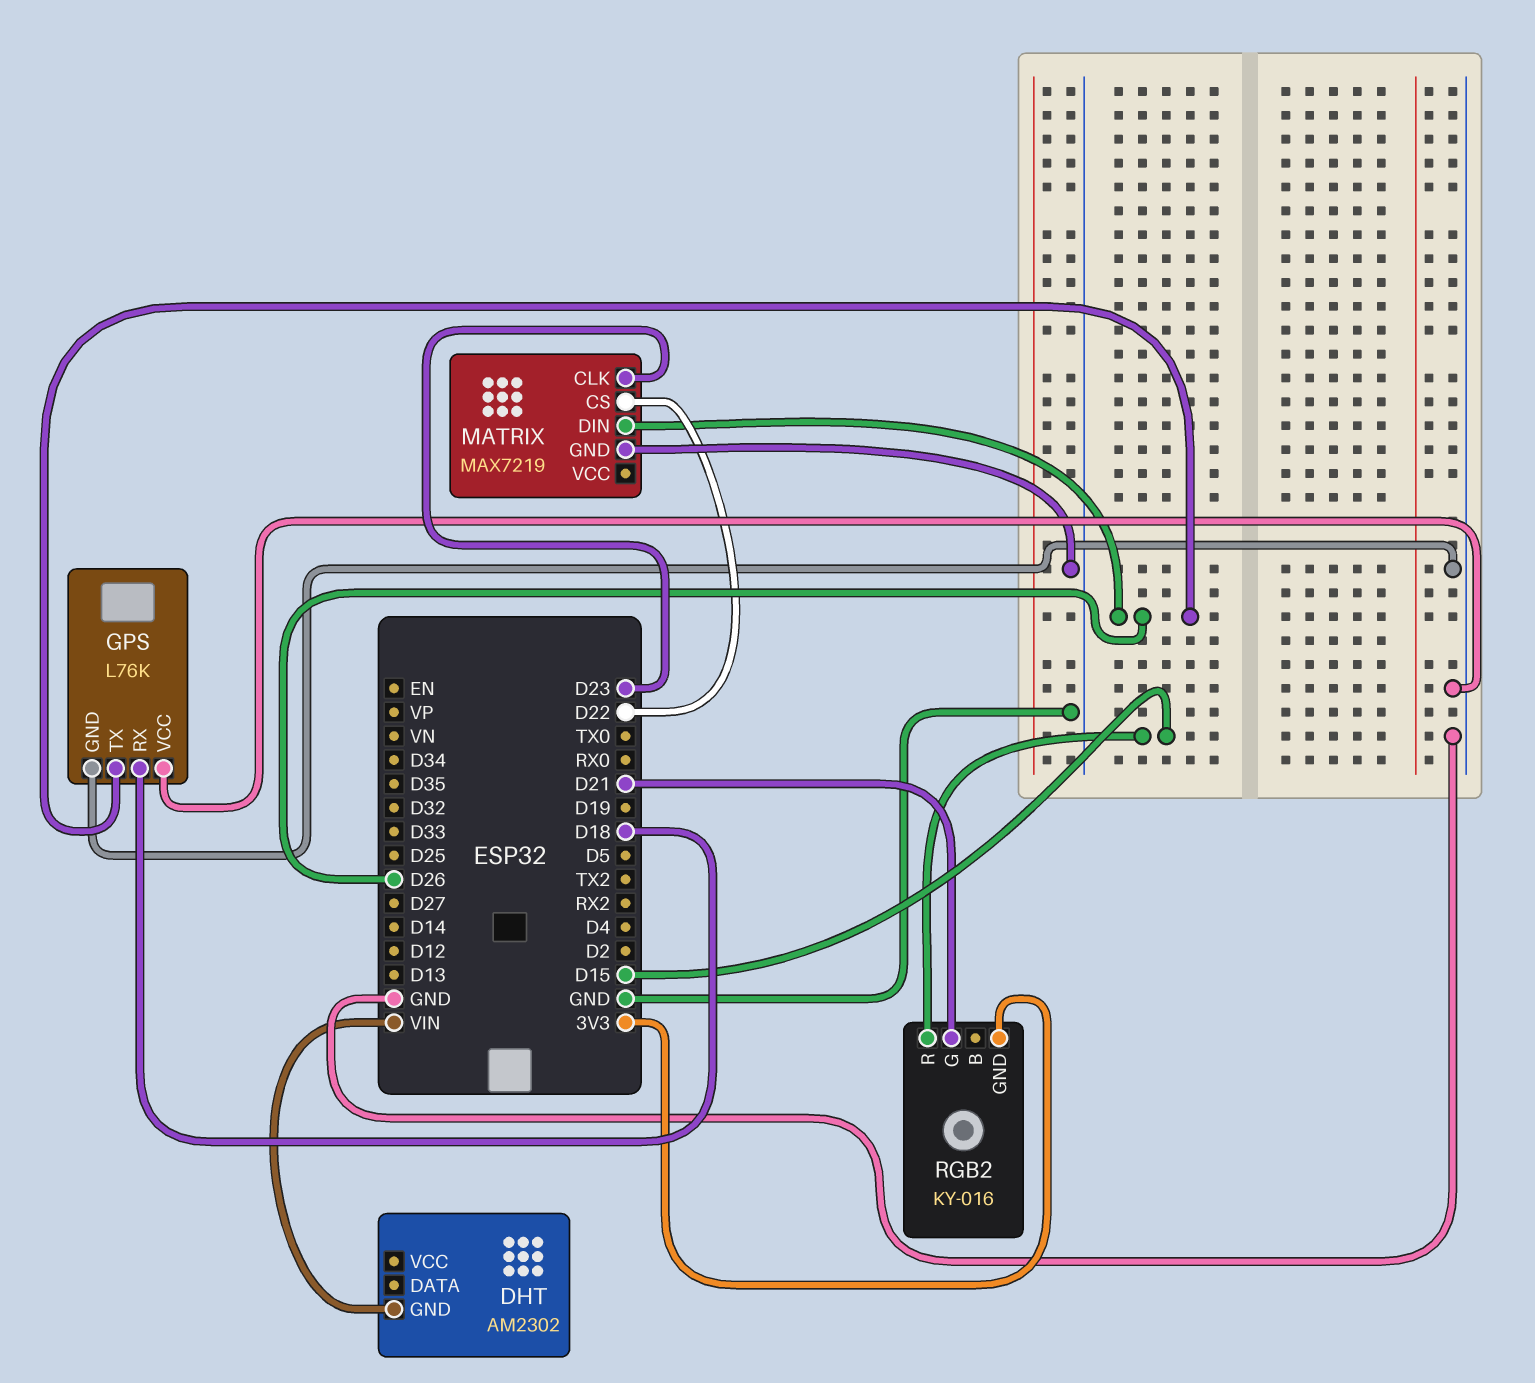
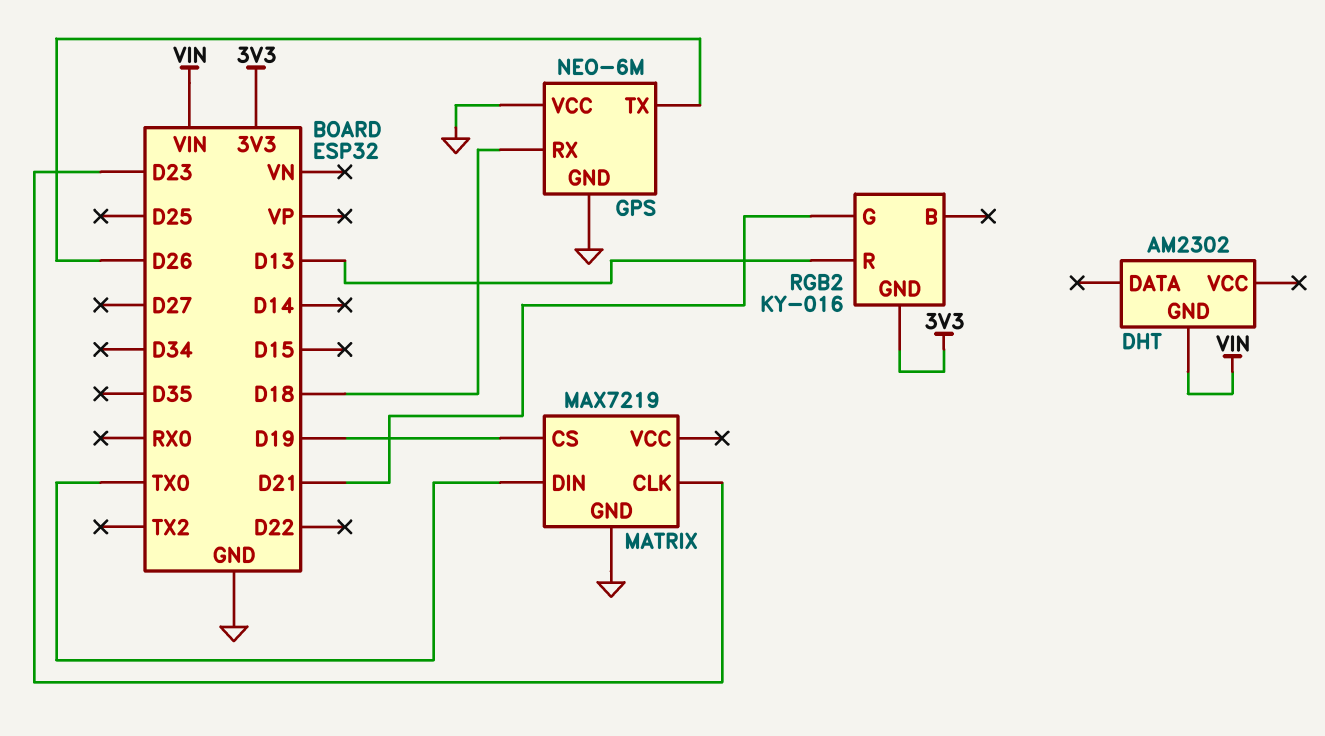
GPS: L76K -> NEO-6M
MATRIX pin CS: D22 -> D19
MATRIX pin DIN: D26 -> TX0
RGB2 pin R: D15 -> D13

